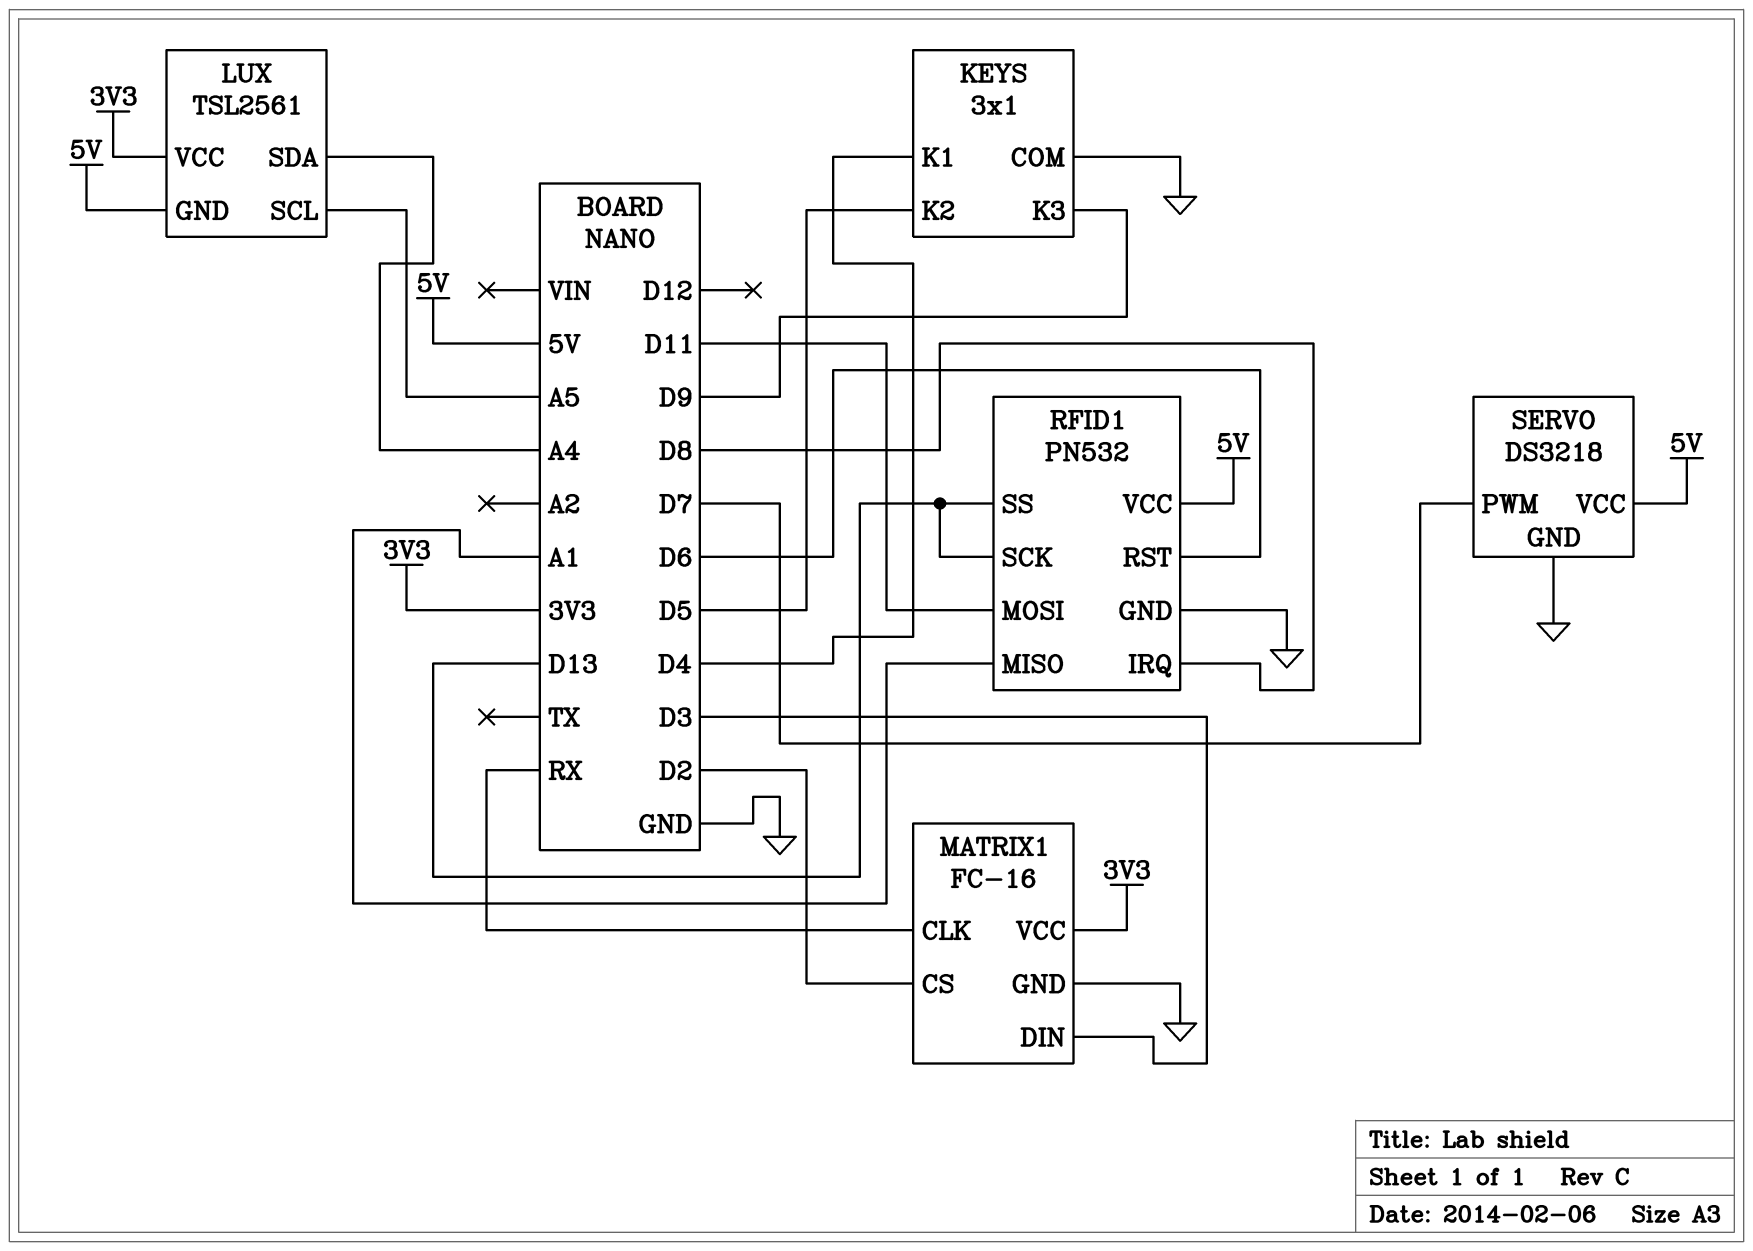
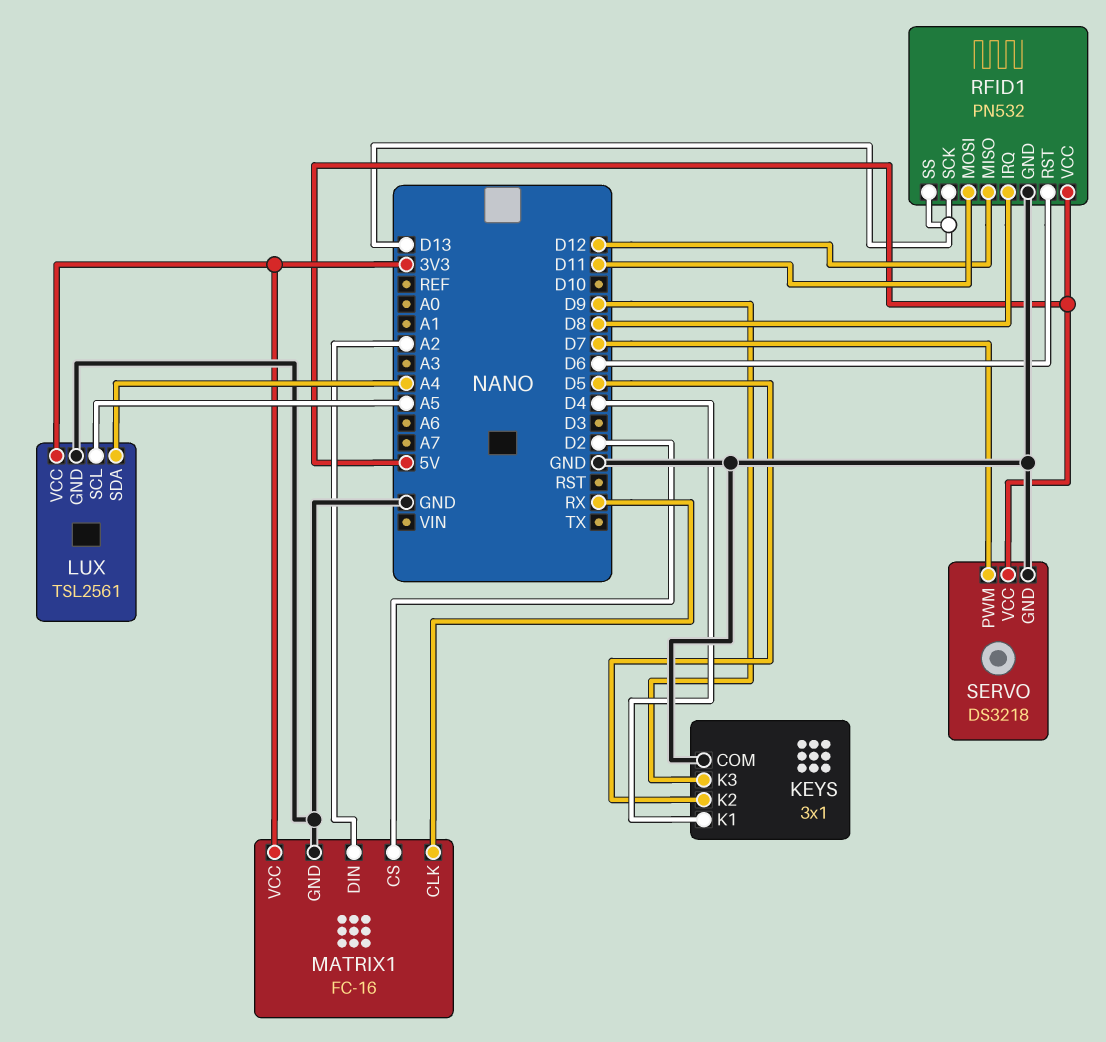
LUX pin GND: 5V -> GND
MATRIX1 pin DIN: D3 -> A2
RFID1 pin MISO: A1 -> D12

